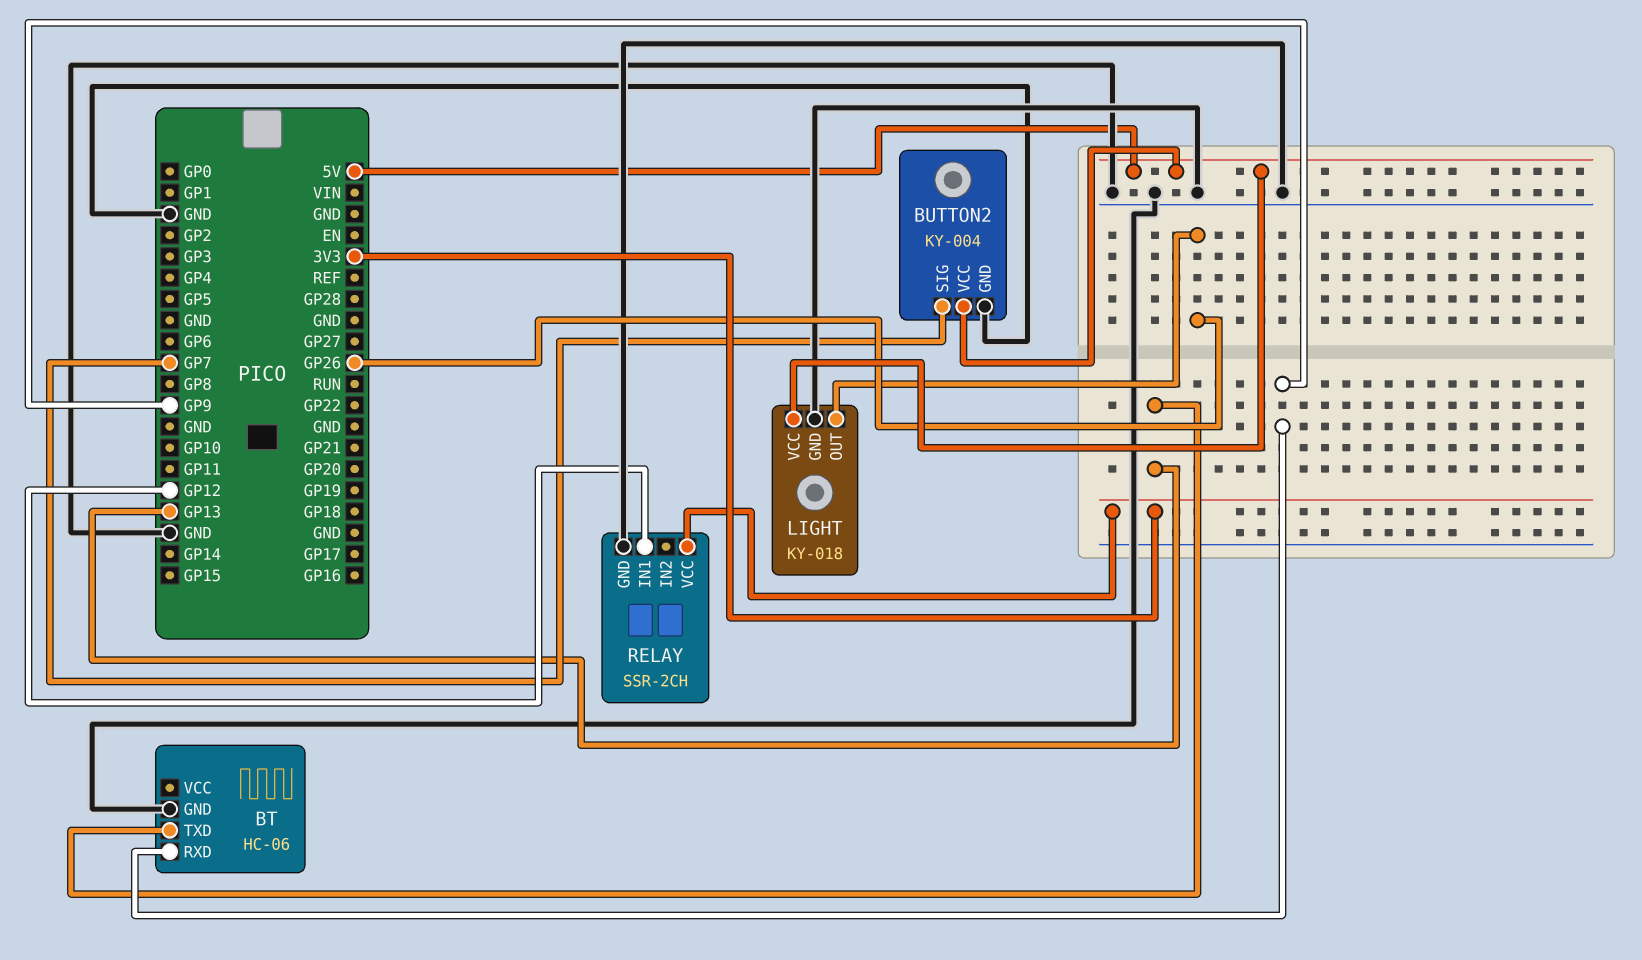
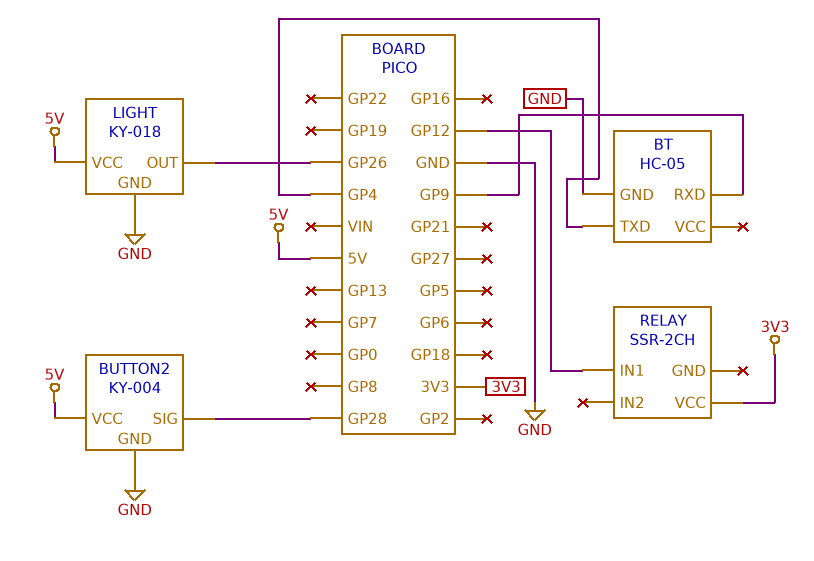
BT: HC-06 -> HC-05
BT pin TXD: GP13 -> GP4
BUTTON2 pin SIG: GP7 -> GP28
RELAY pin GND: GND -> none

